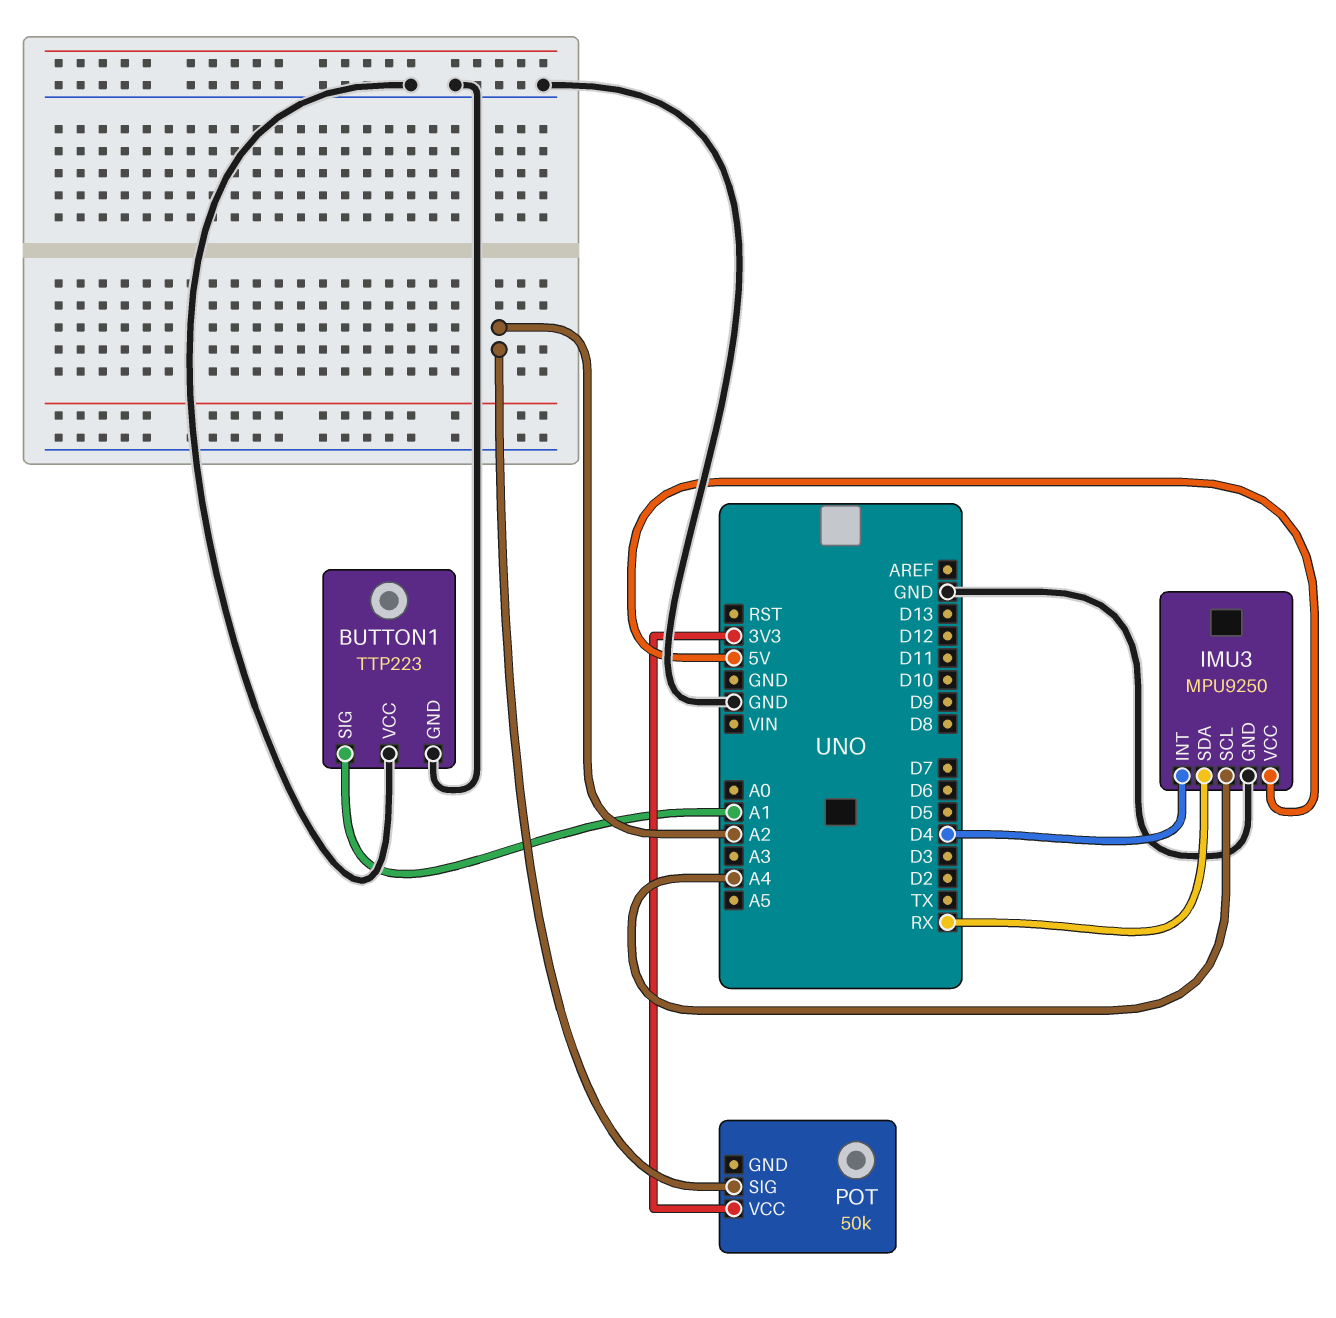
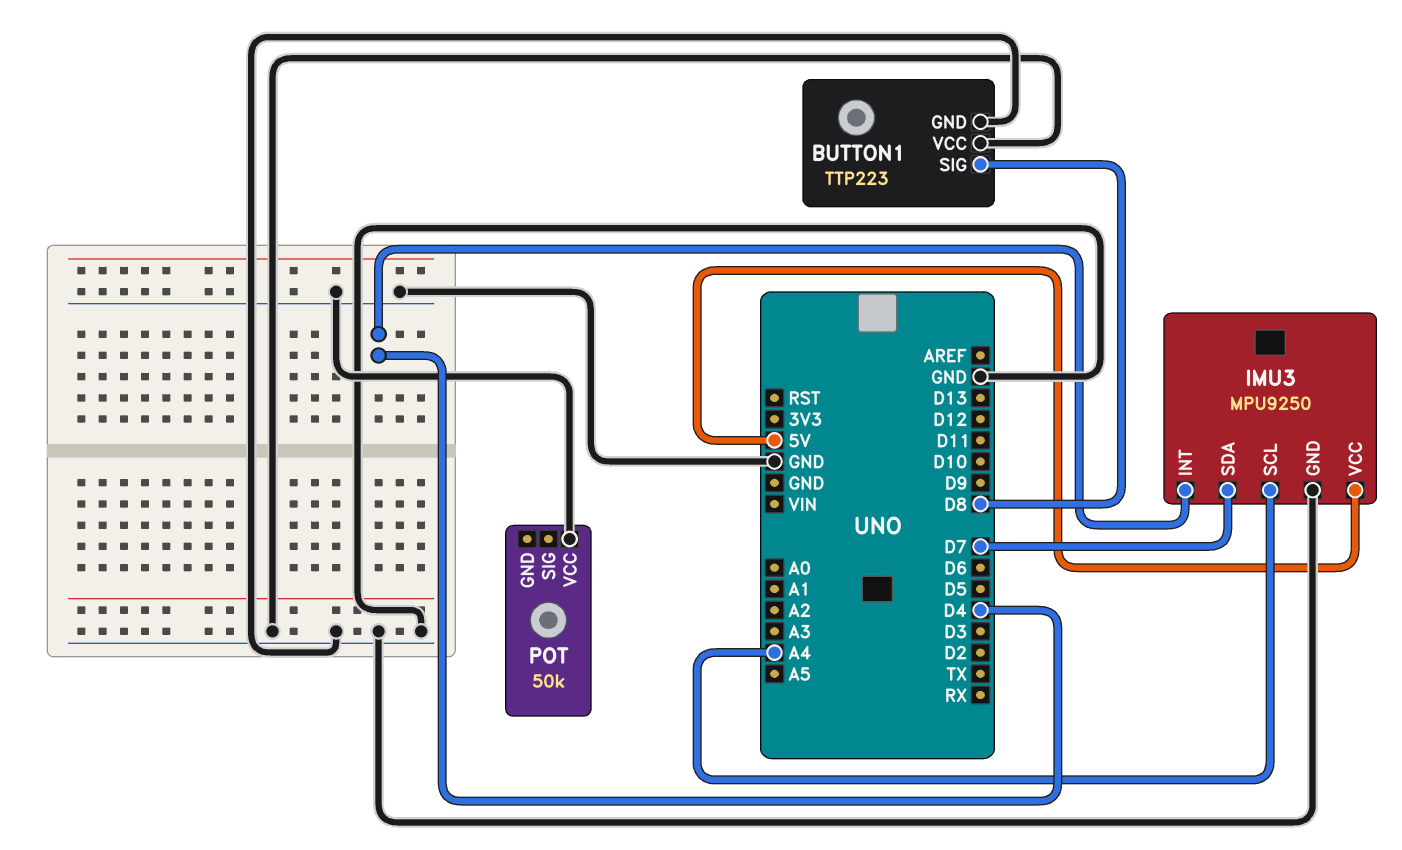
BUTTON1 pin SIG: A1 -> D8
IMU3 pin SDA: RX -> D7
POT pin SIG: A2 -> none
POT pin VCC: 3V3 -> GND

